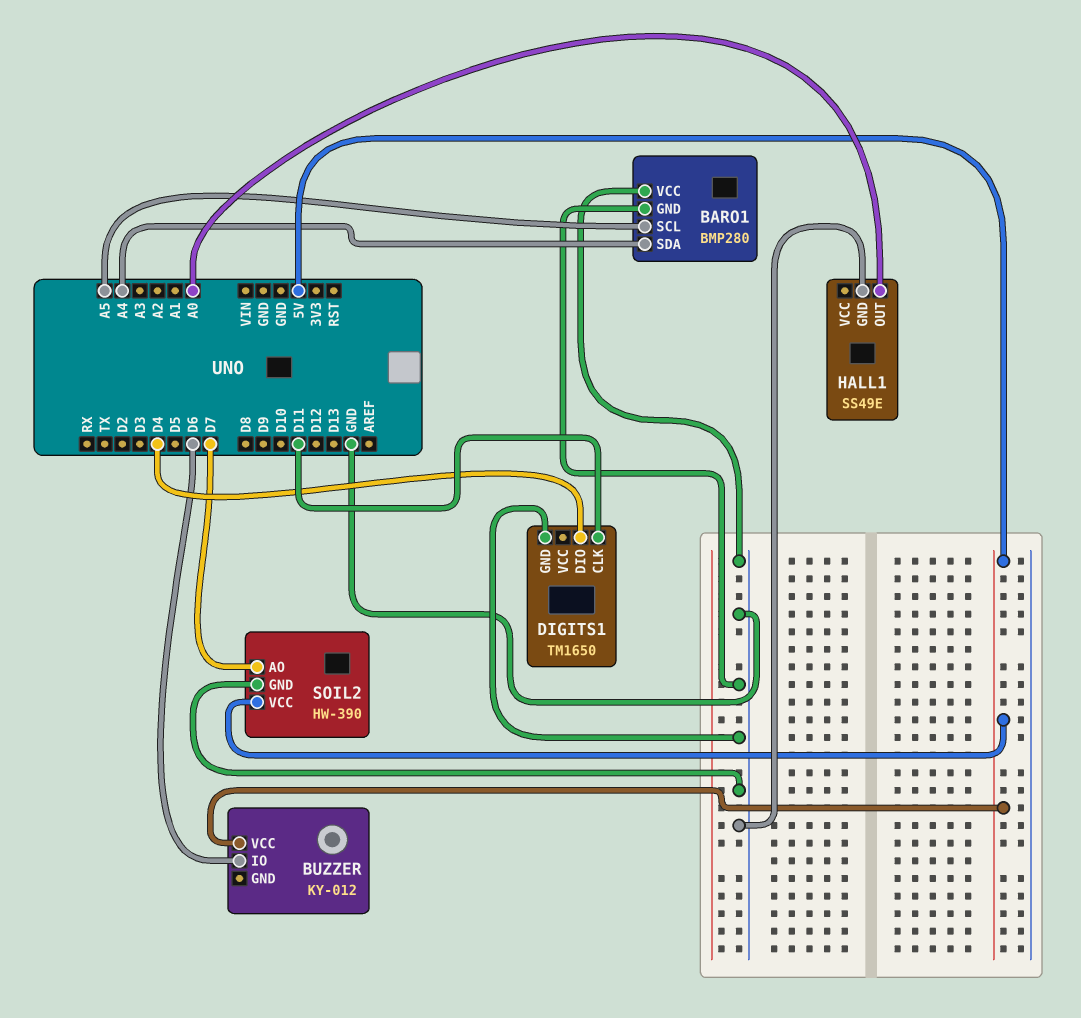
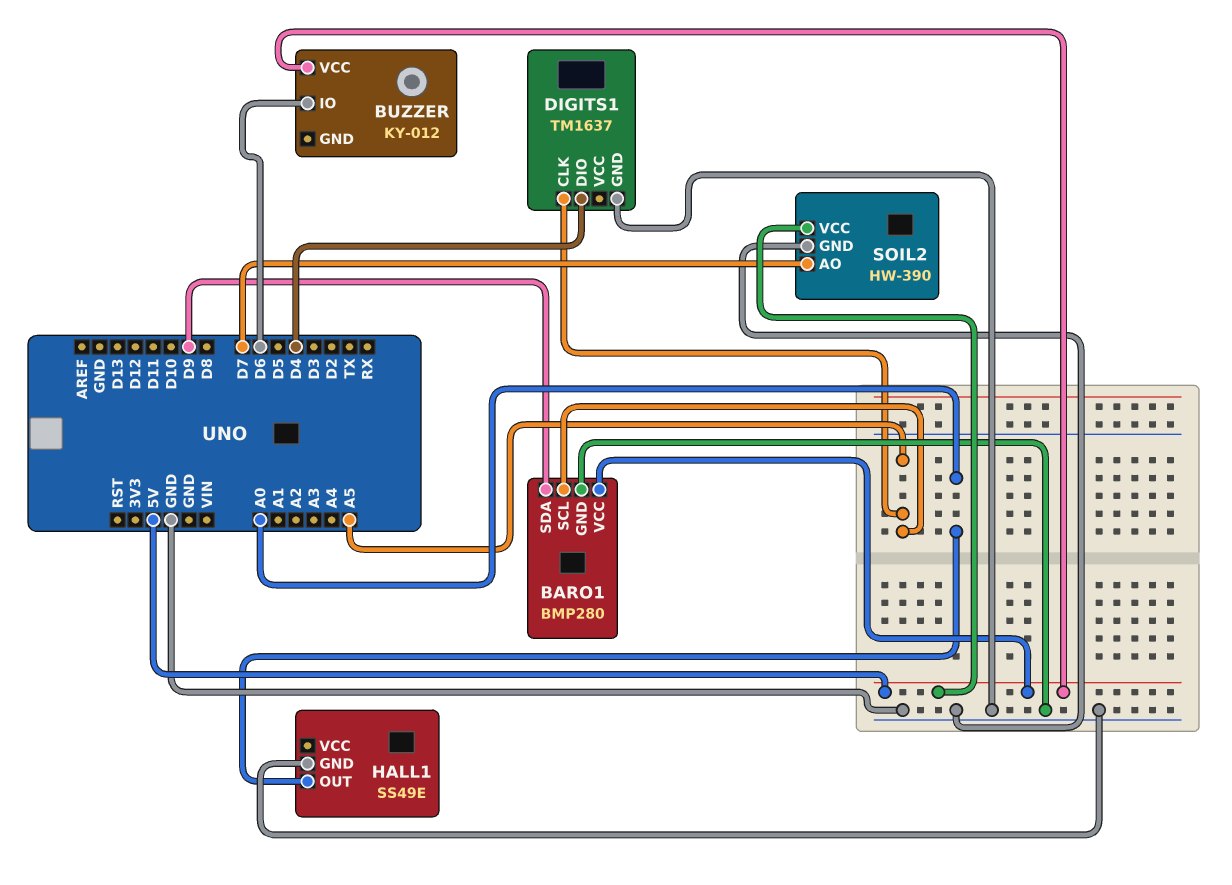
BARO1 pin SDA: A4 -> D9
BARO1 pin VCC: GND -> 5V
DIGITS1: TM1650 -> TM1637
DIGITS1 pin CLK: D11 -> A5

